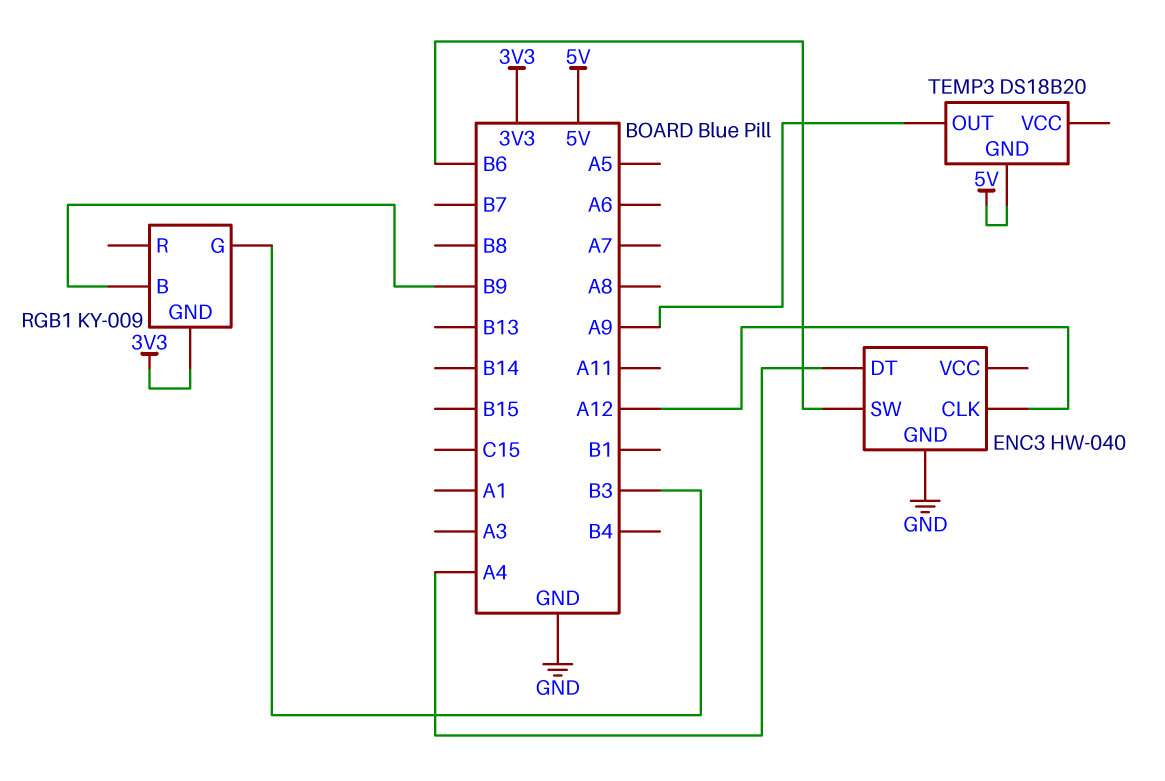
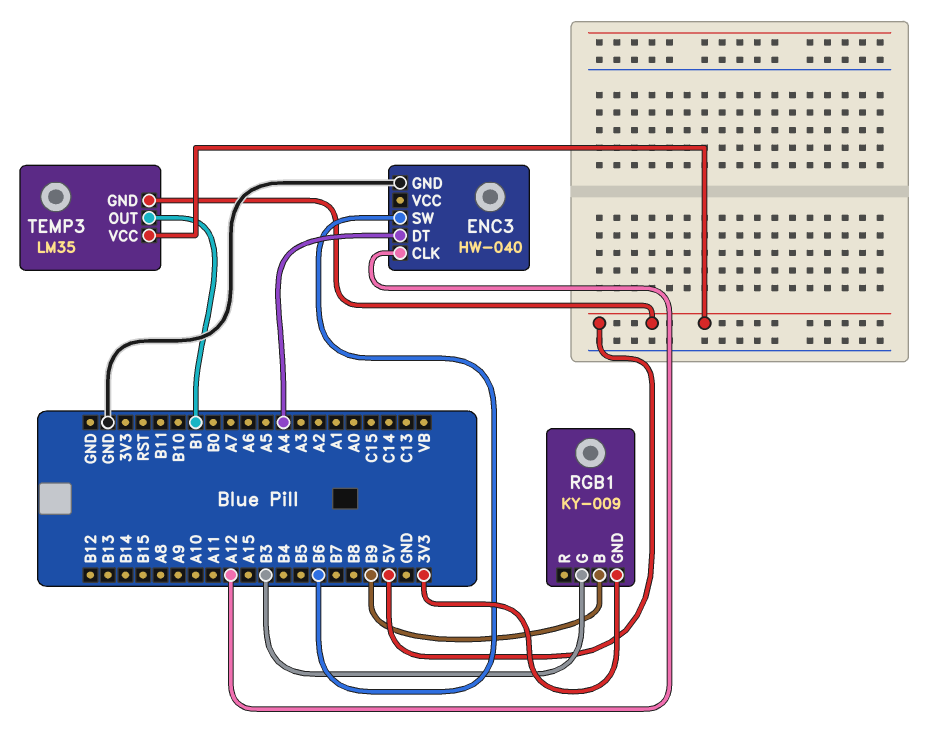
TEMP3: DS18B20 -> LM35
TEMP3 pin OUT: A9 -> B1
TEMP3 pin VCC: none -> 5V

